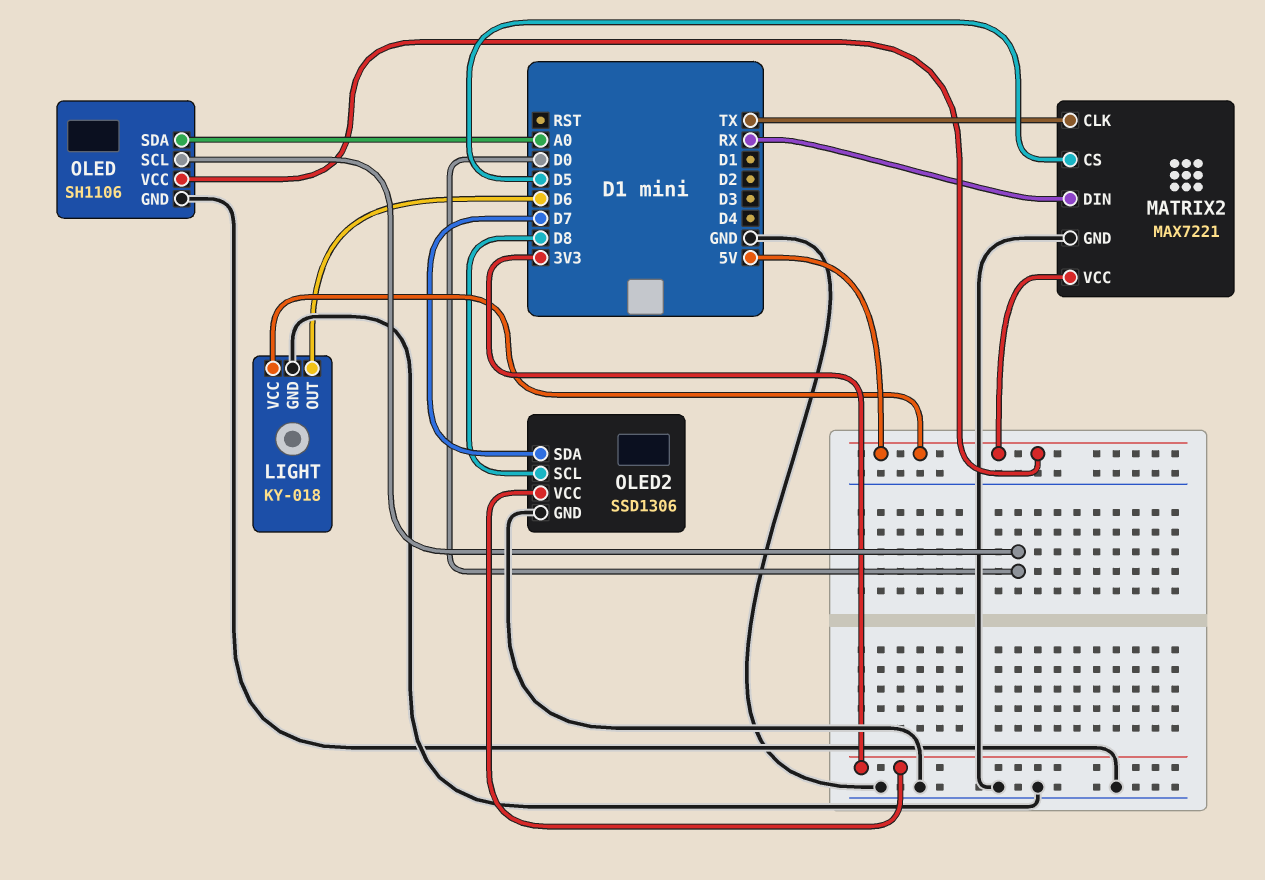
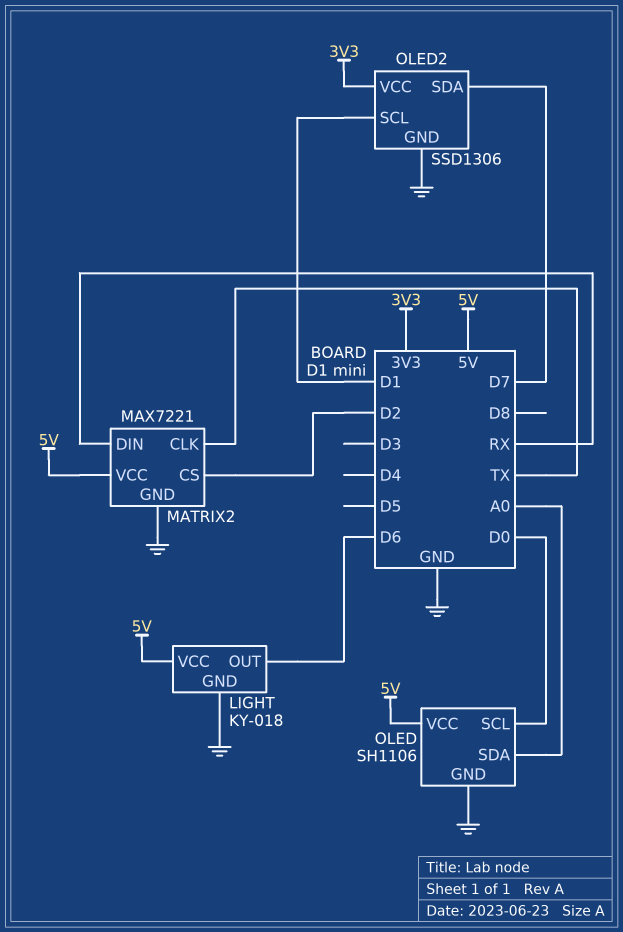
MATRIX2 pin CS: D5 -> D2
OLED2 pin SCL: D8 -> D1

